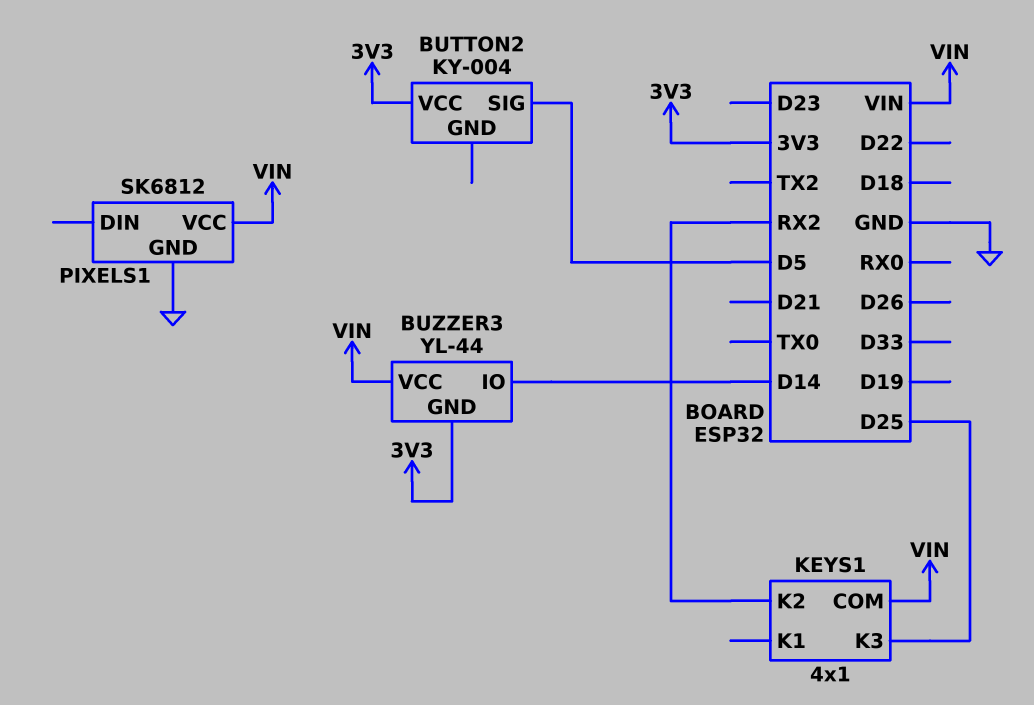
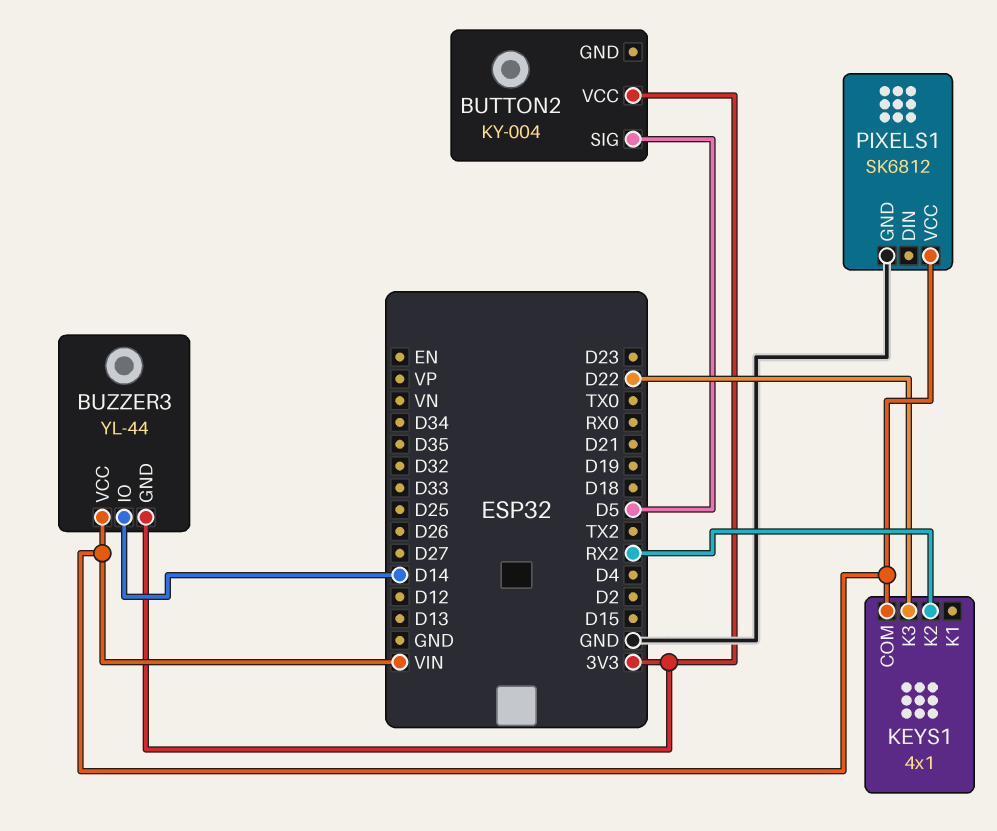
KEYS1 pin K3: D25 -> D22

